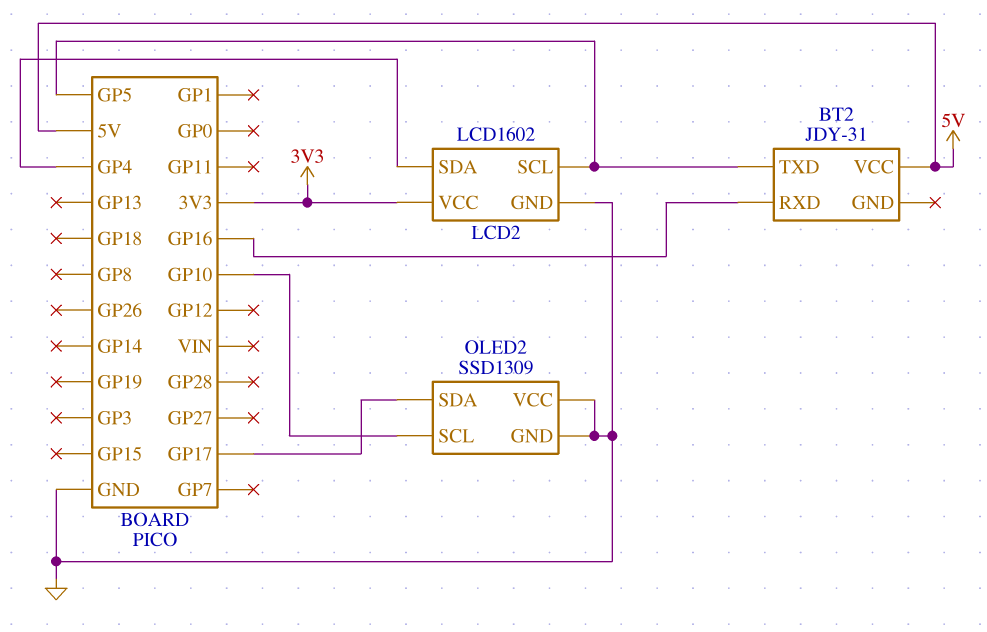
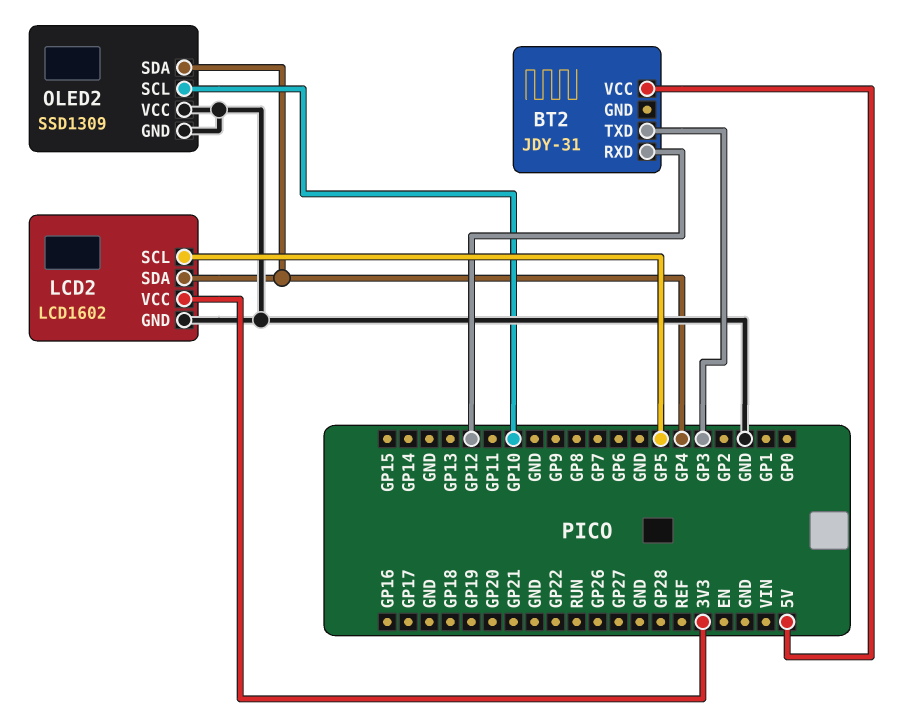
BT2 pin RXD: GP16 -> GP12
BT2 pin TXD: GP5 -> GP3
OLED2 pin SDA: GP17 -> GP4

